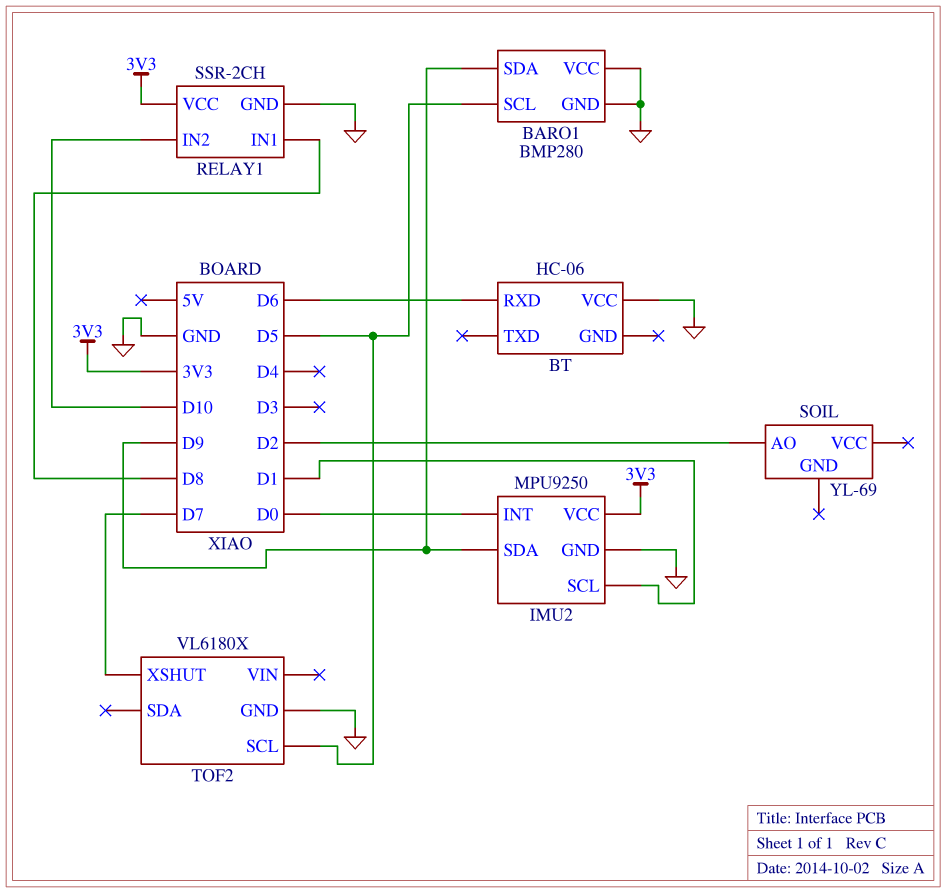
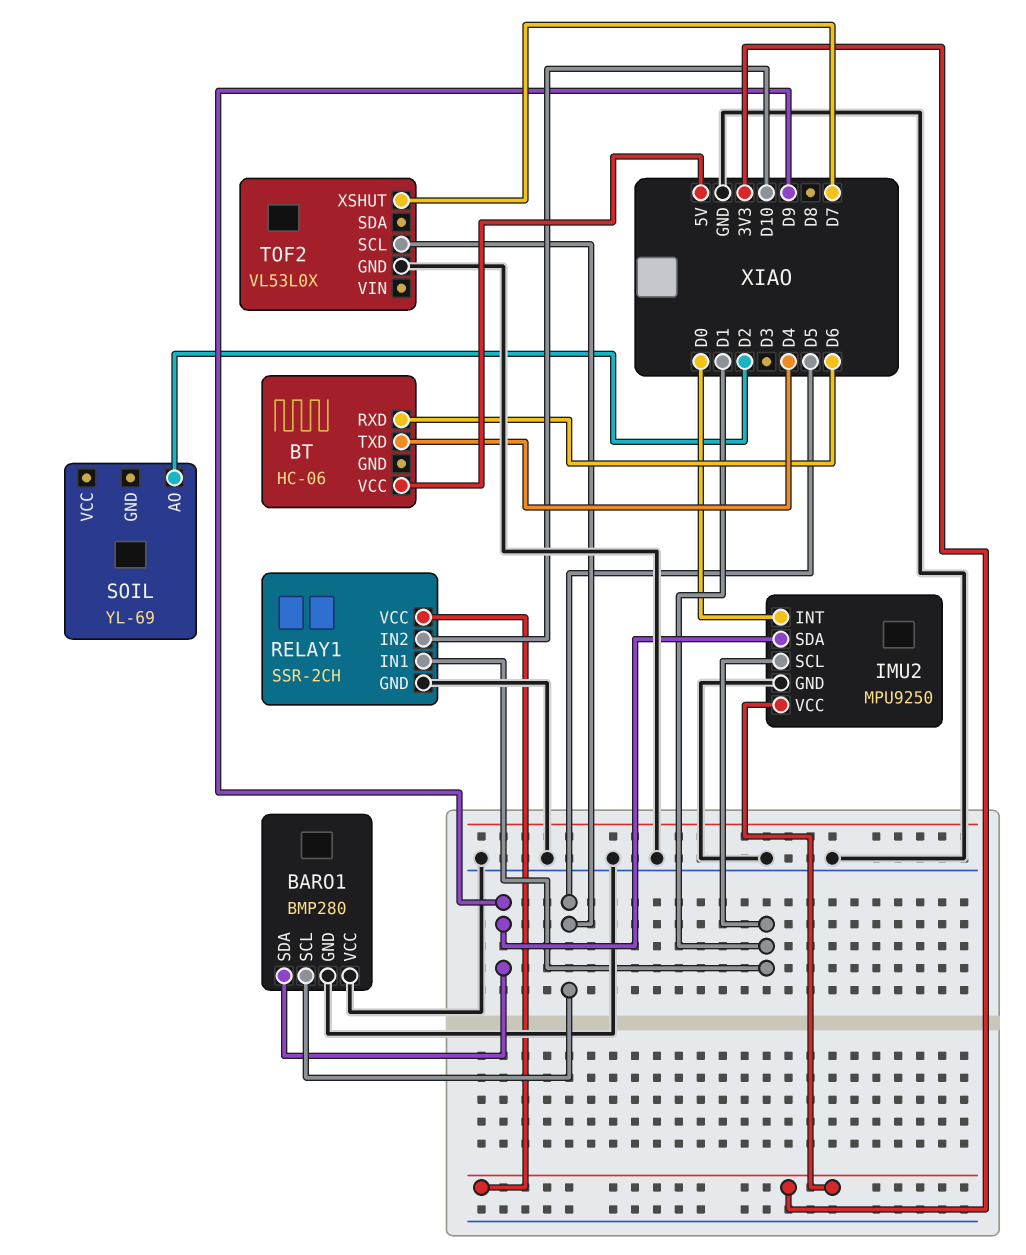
BT pin TXD: none -> D4
BT pin VCC: GND -> 5V
RELAY1 pin IN1: D8 -> D1
TOF2: VL6180X -> VL53L0X

